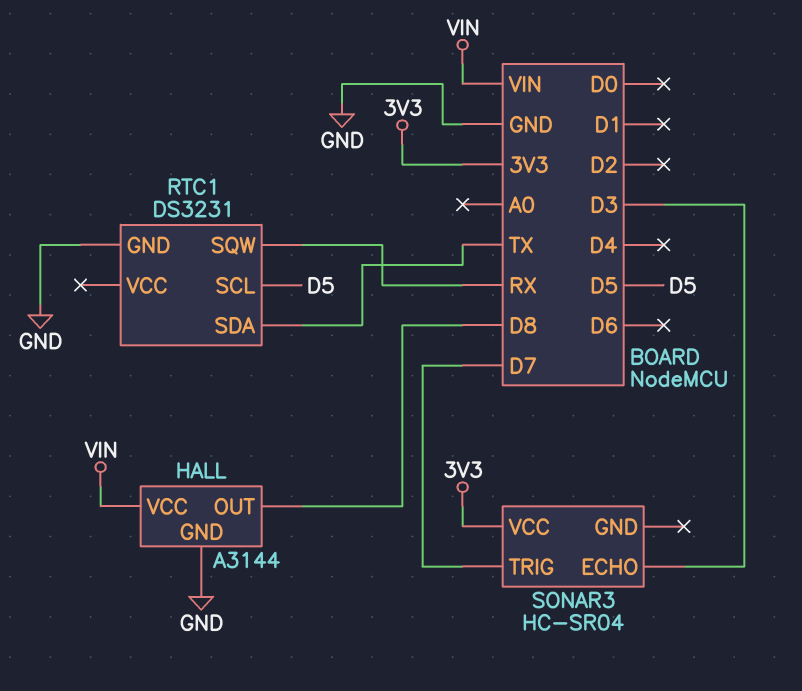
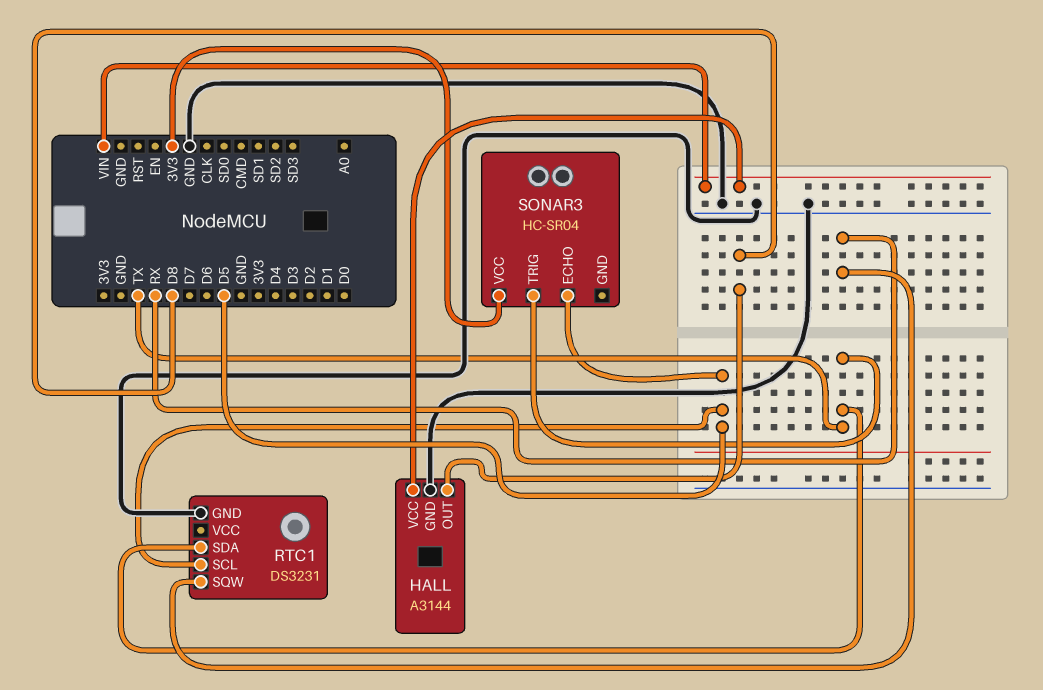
SONAR3 pin ECHO: D3 -> D5
SONAR3 pin TRIG: D7 -> TX

